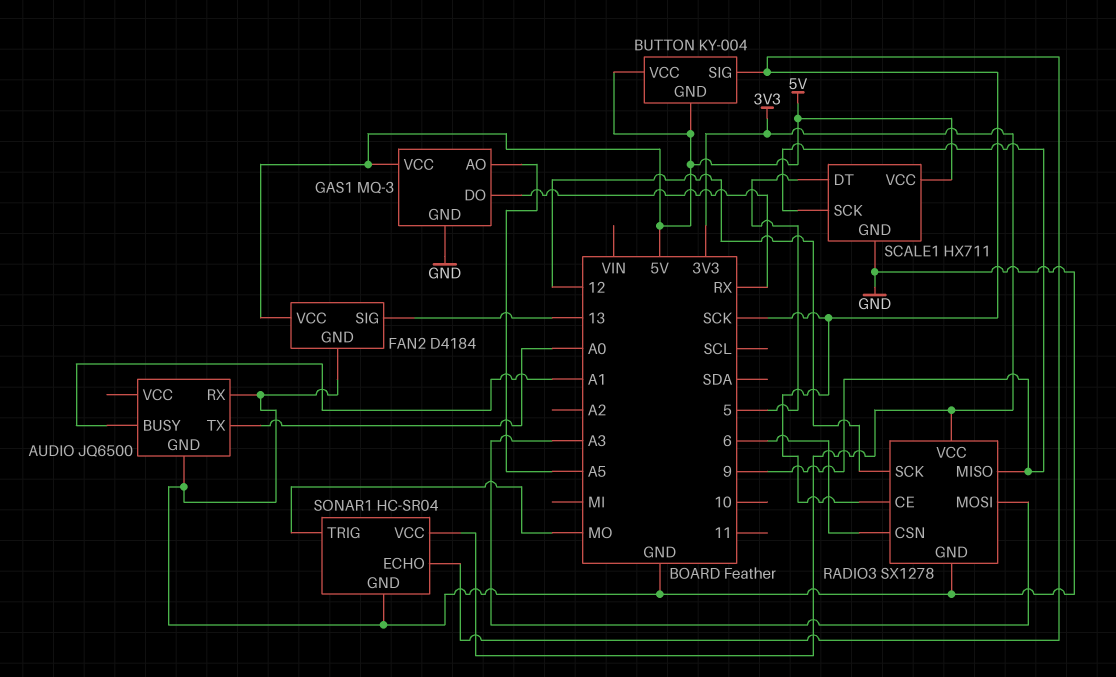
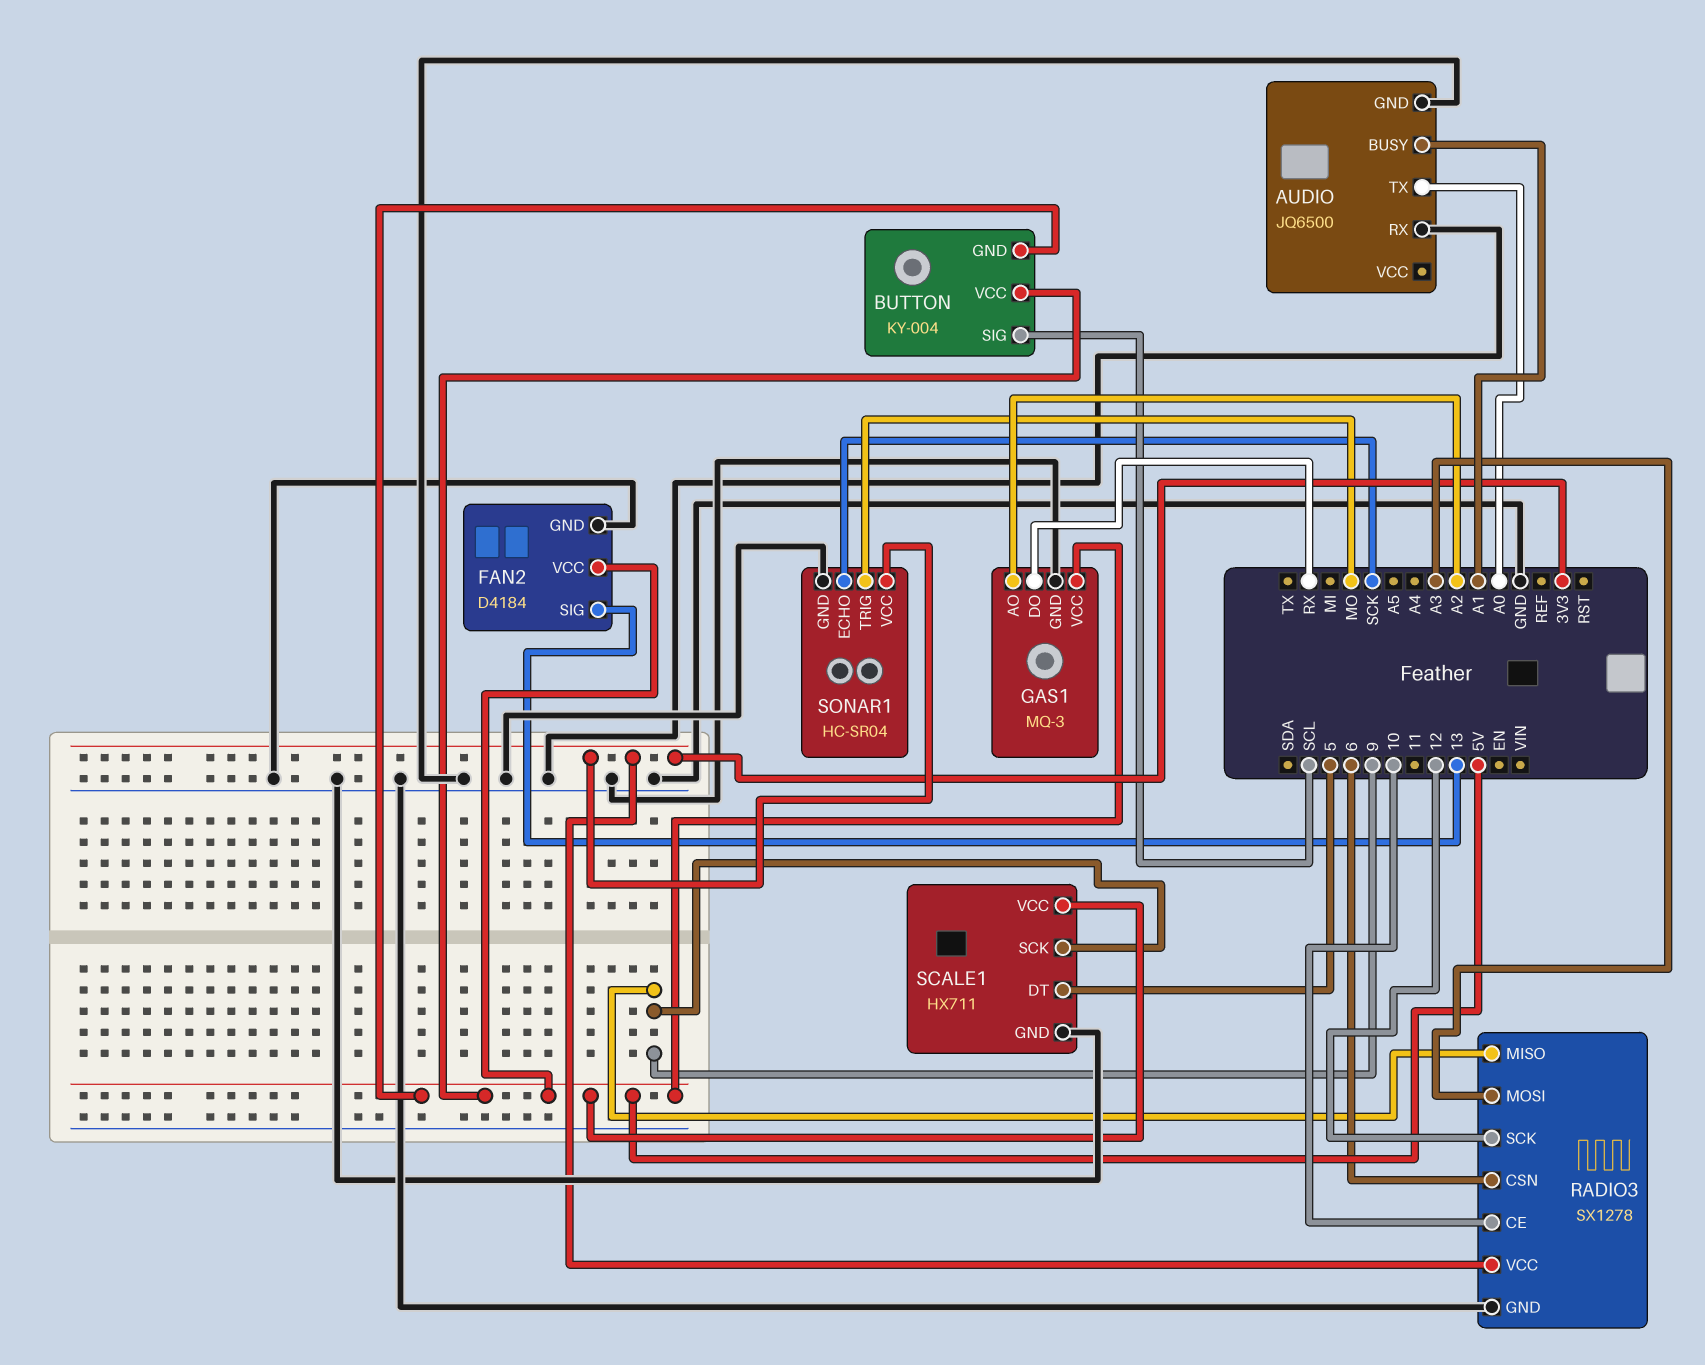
BUTTON pin SIG: SCK -> SCL
GAS1 pin AO: A5 -> A2
RADIO3 pin CE: SCK -> 10

